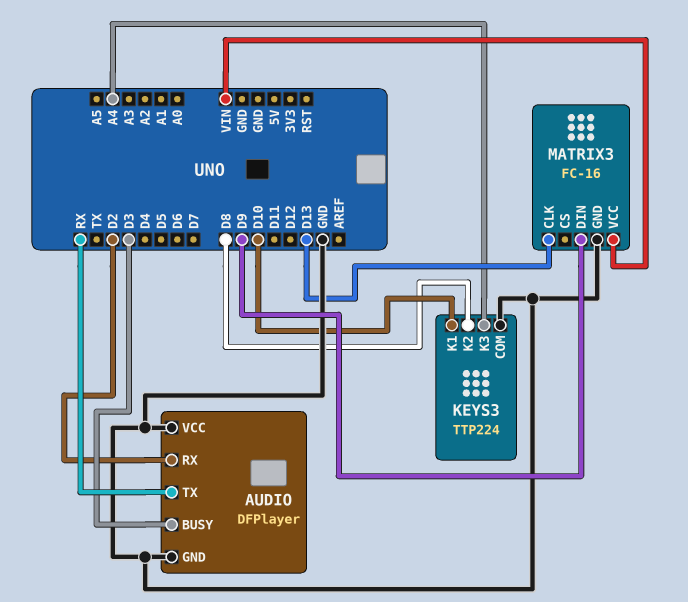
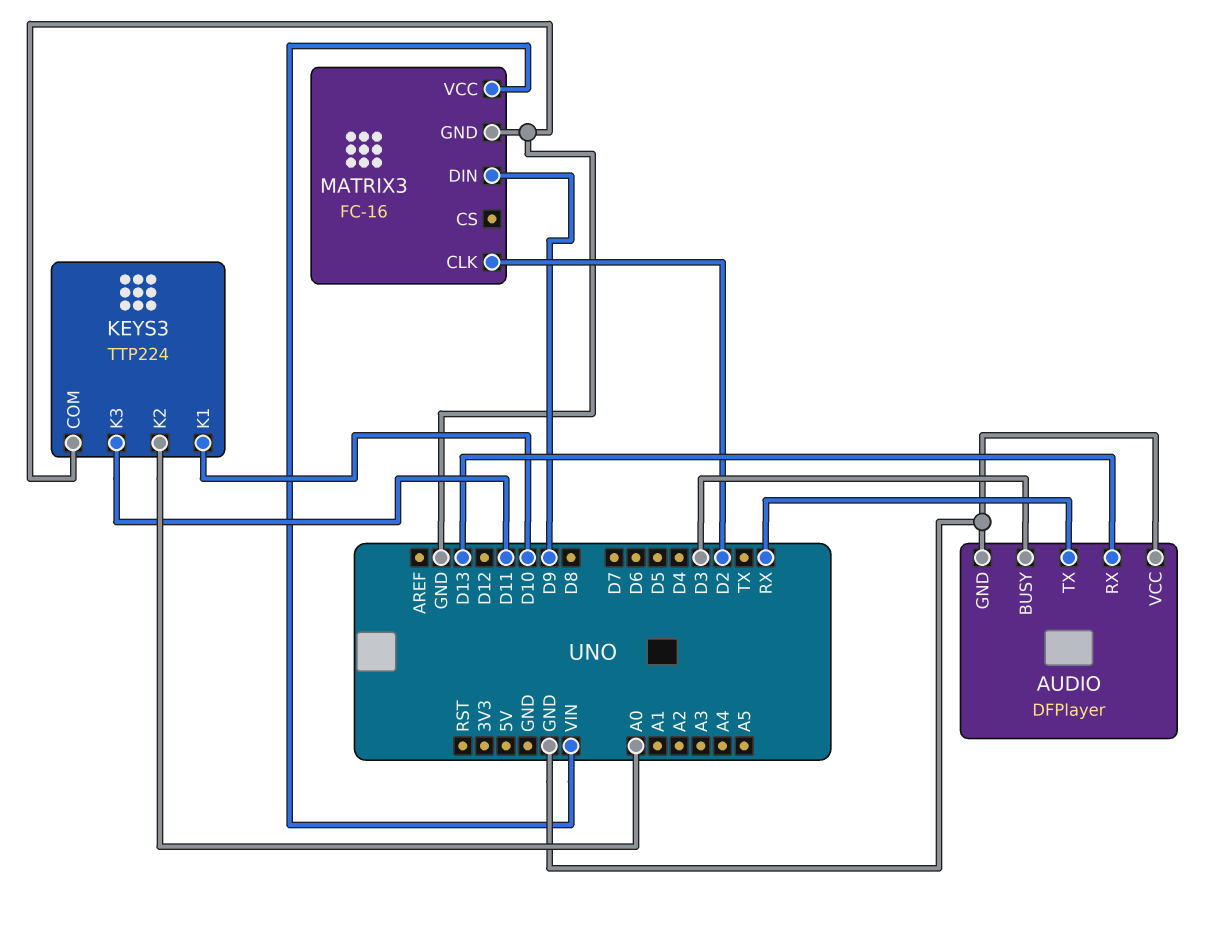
AUDIO pin RX: D2 -> D13
KEYS3 pin K2: D8 -> A0
KEYS3 pin K3: A4 -> D11
MATRIX3 pin CLK: D13 -> D2

